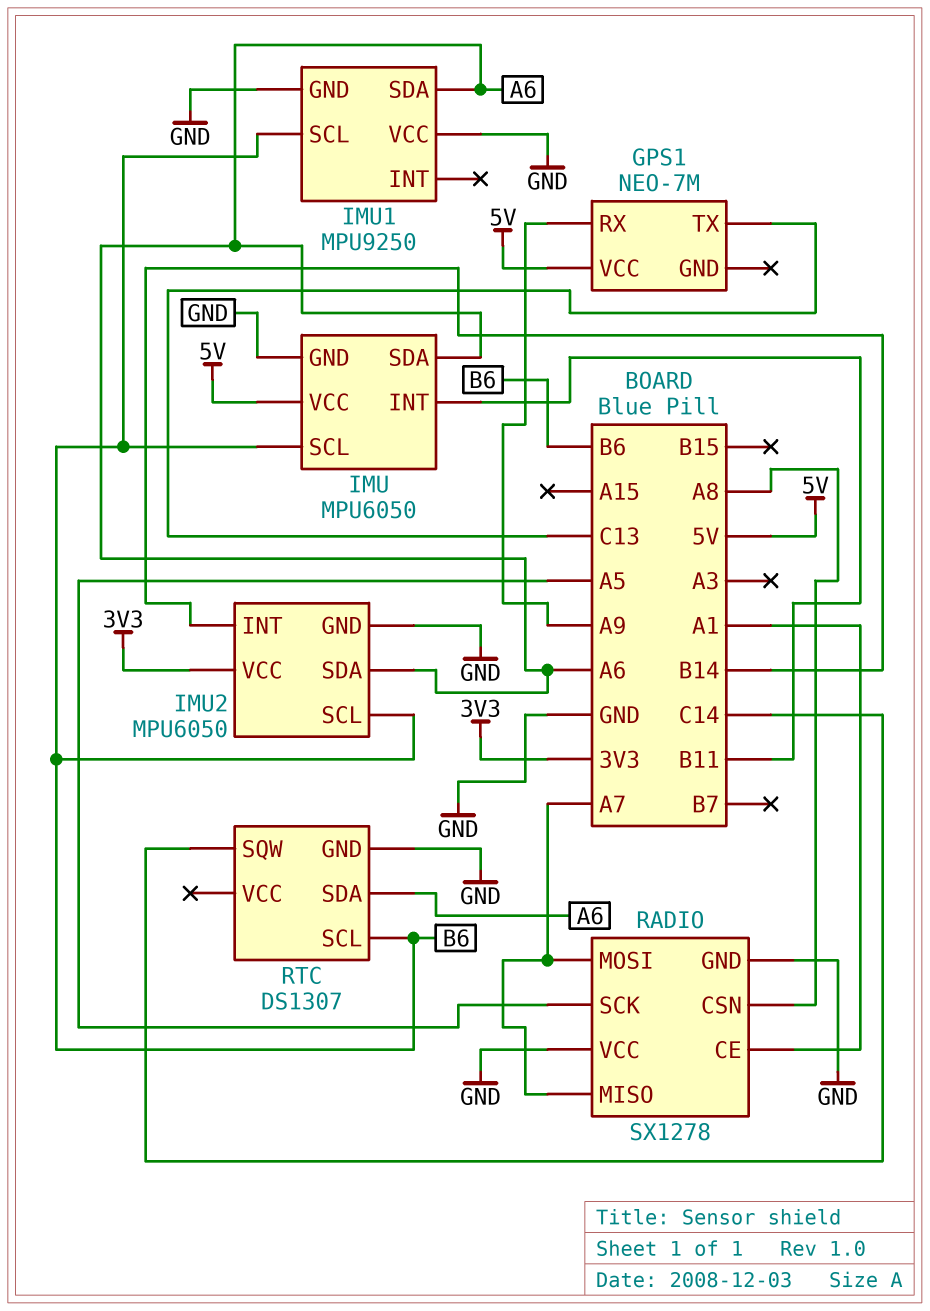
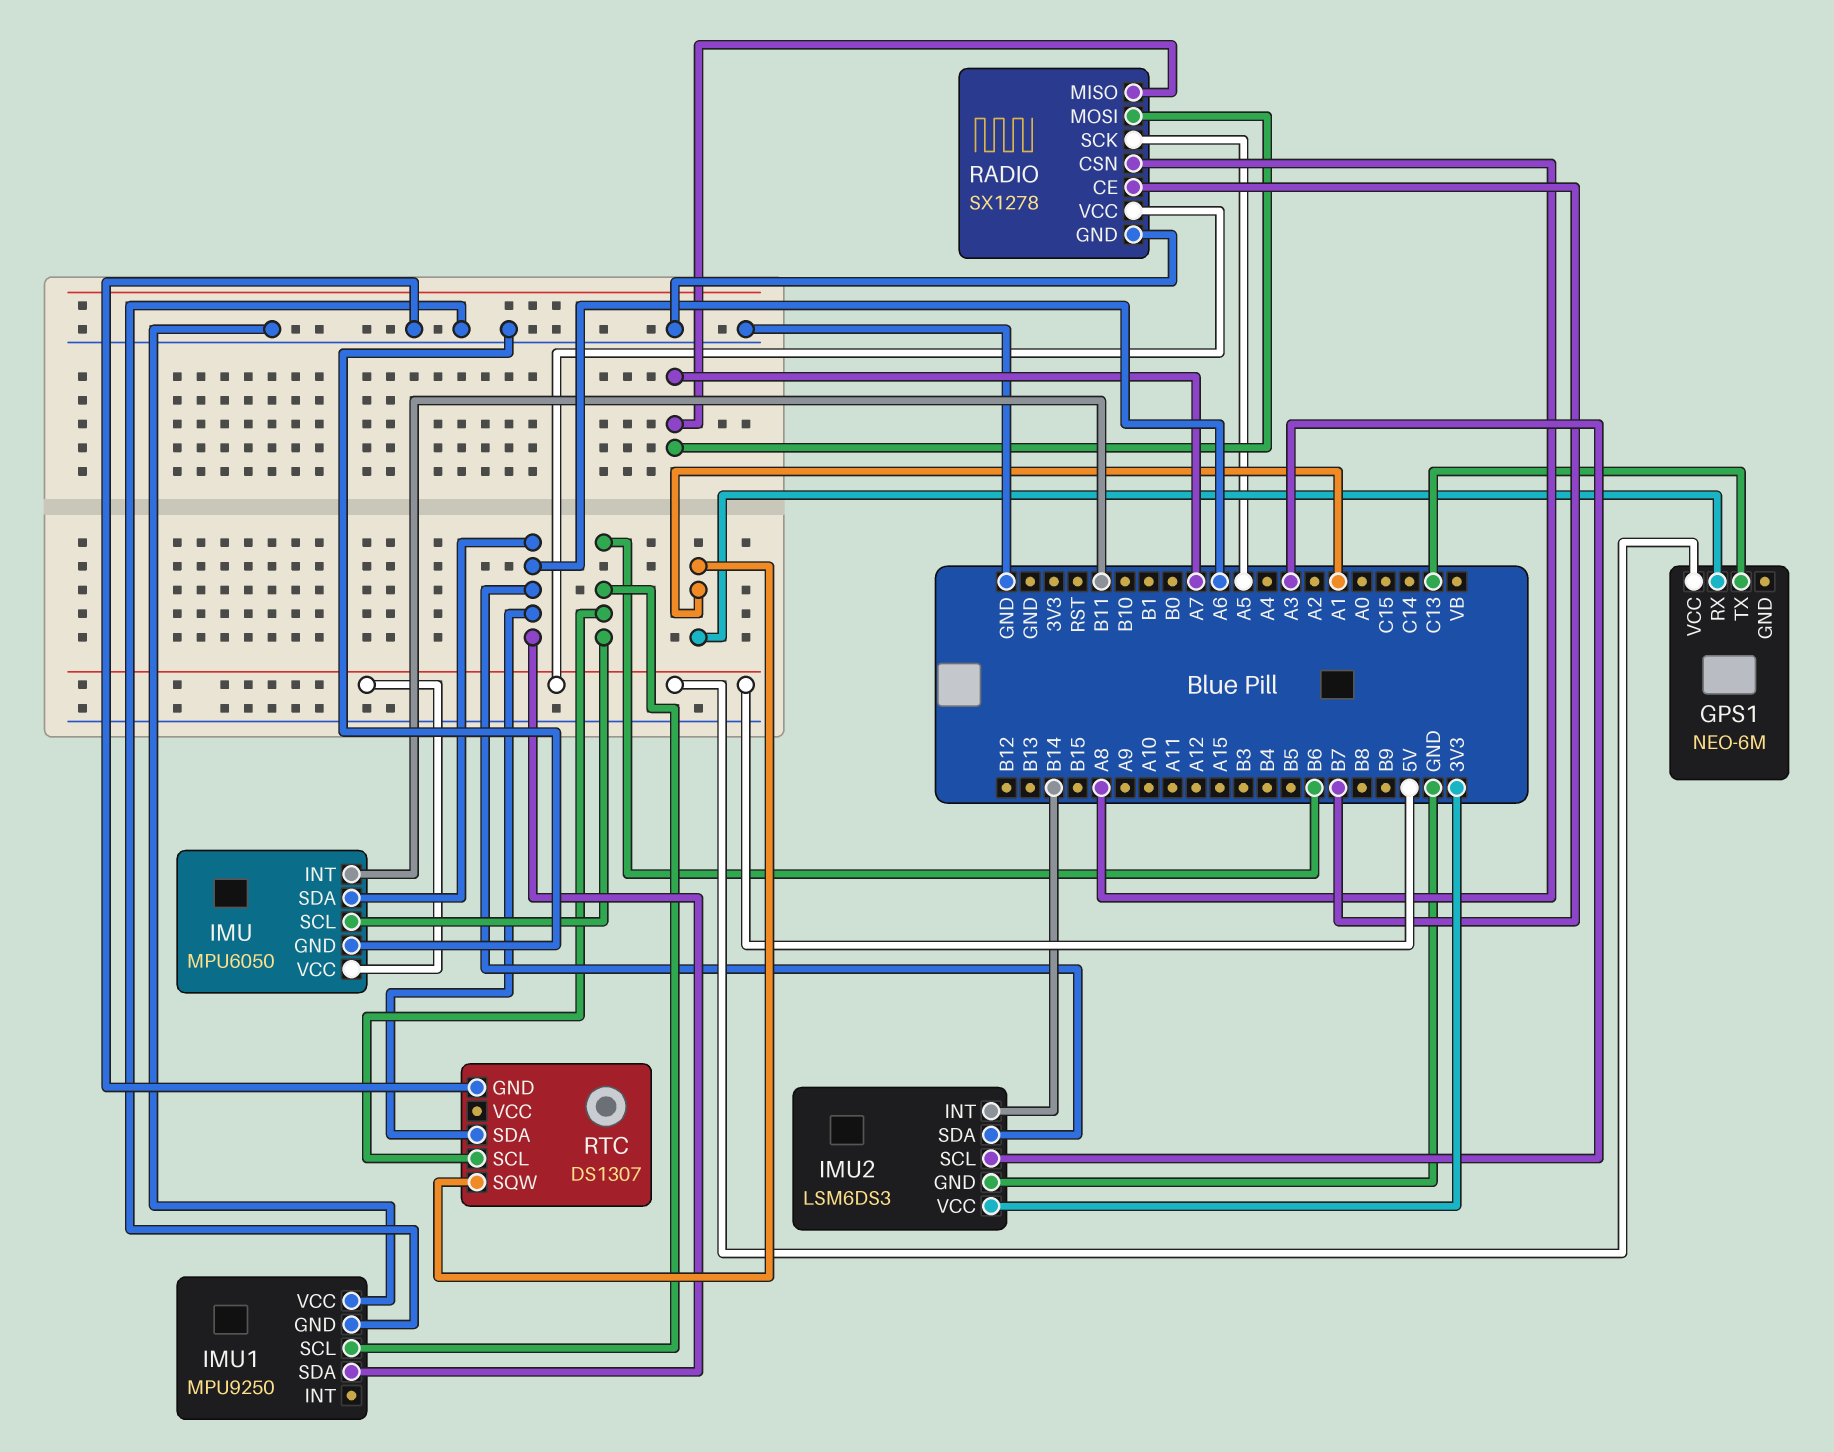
GPS1: NEO-7M -> NEO-6M
GPS1 pin RX: A9 -> A1
IMU2: MPU6050 -> LSM6DS3
IMU2 pin SCL: B6 -> A3
RADIO pin CE: A1 -> B7
RADIO pin VCC: GND -> 5V
RTC pin SQW: C14 -> A1

